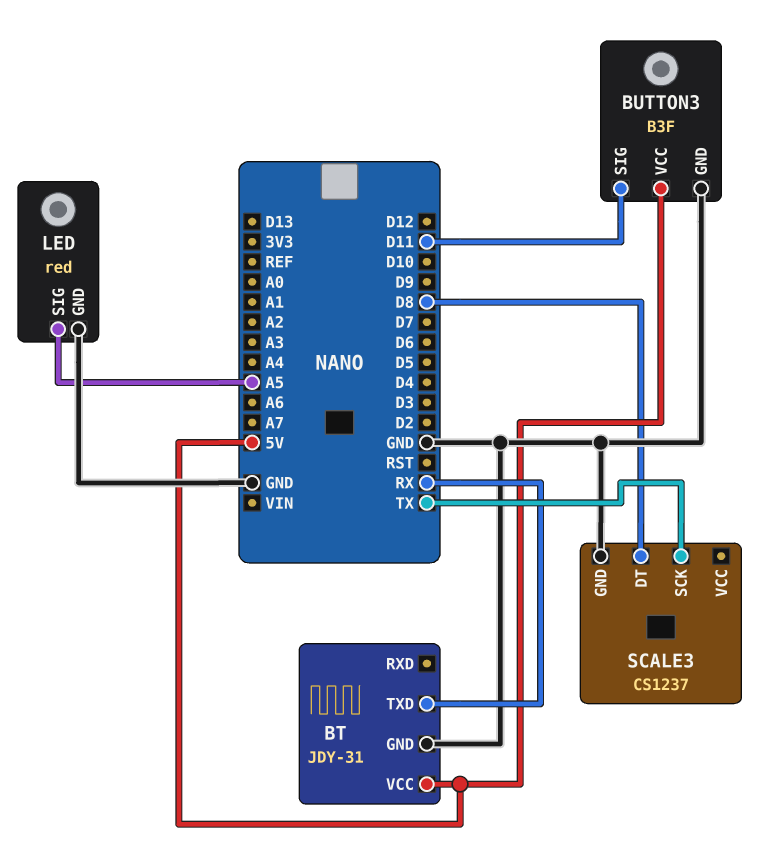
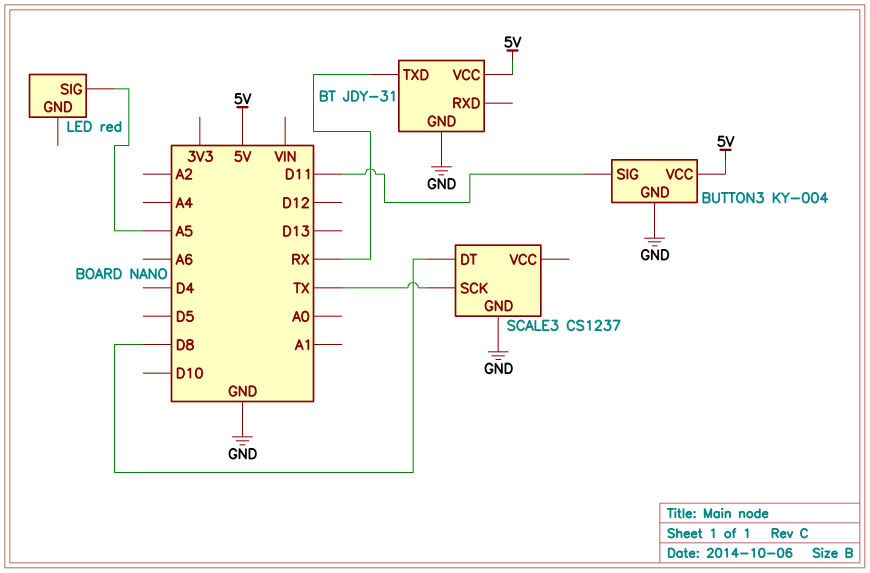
BUTTON3: B3F -> KY-004
LED pin GND: GND -> none

